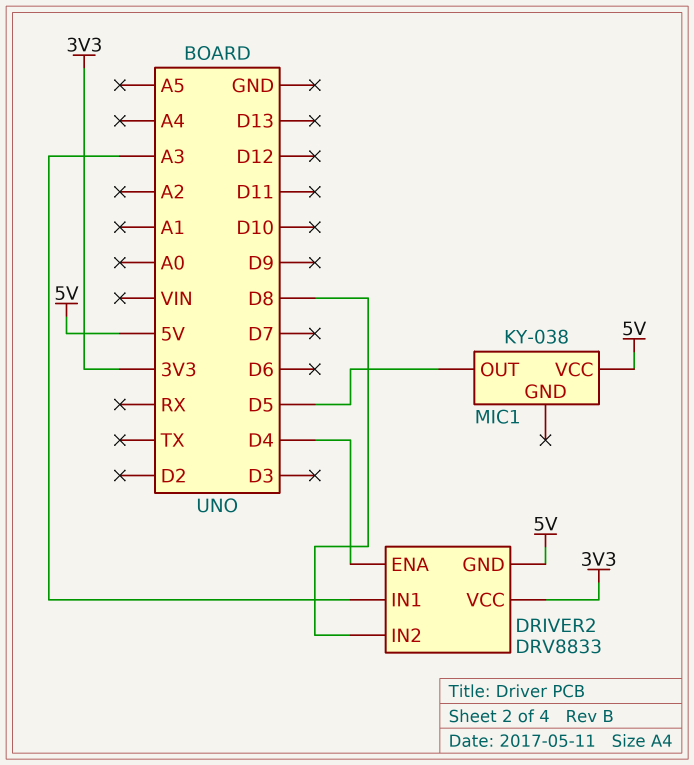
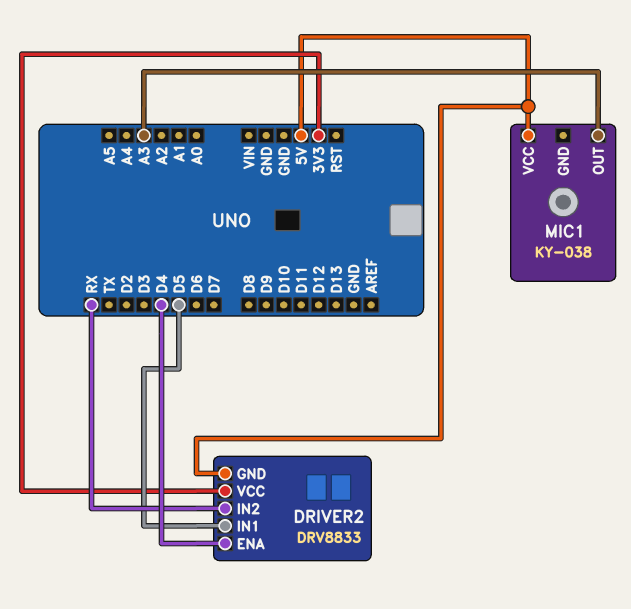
DRIVER2 pin IN1: A3 -> D5
DRIVER2 pin IN2: D8 -> RX
MIC1 pin OUT: D5 -> A3

